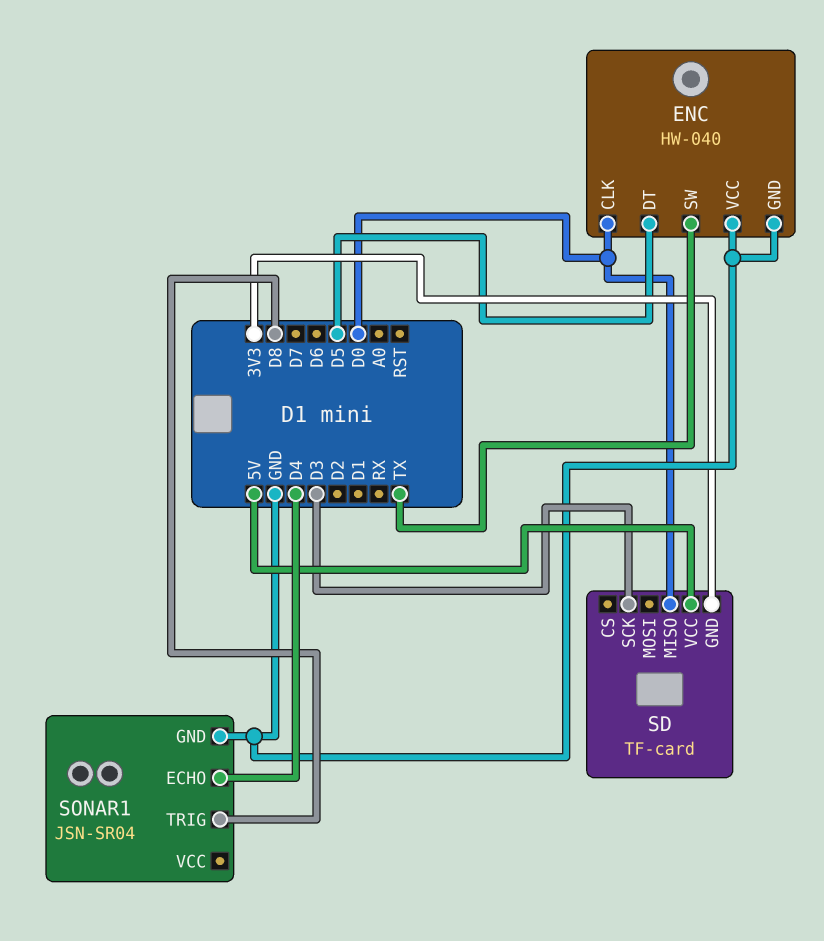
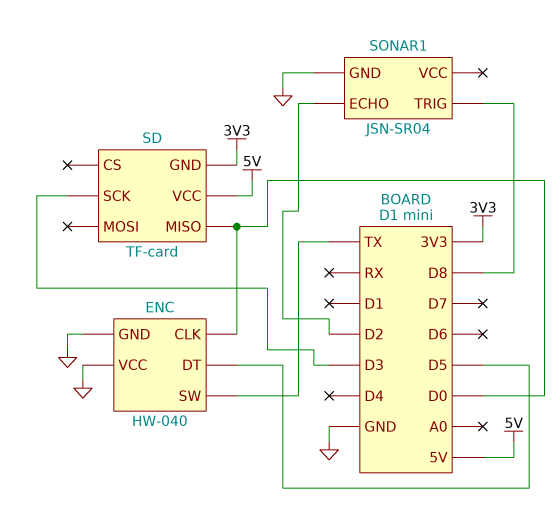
SONAR1 pin ECHO: D4 -> D2

